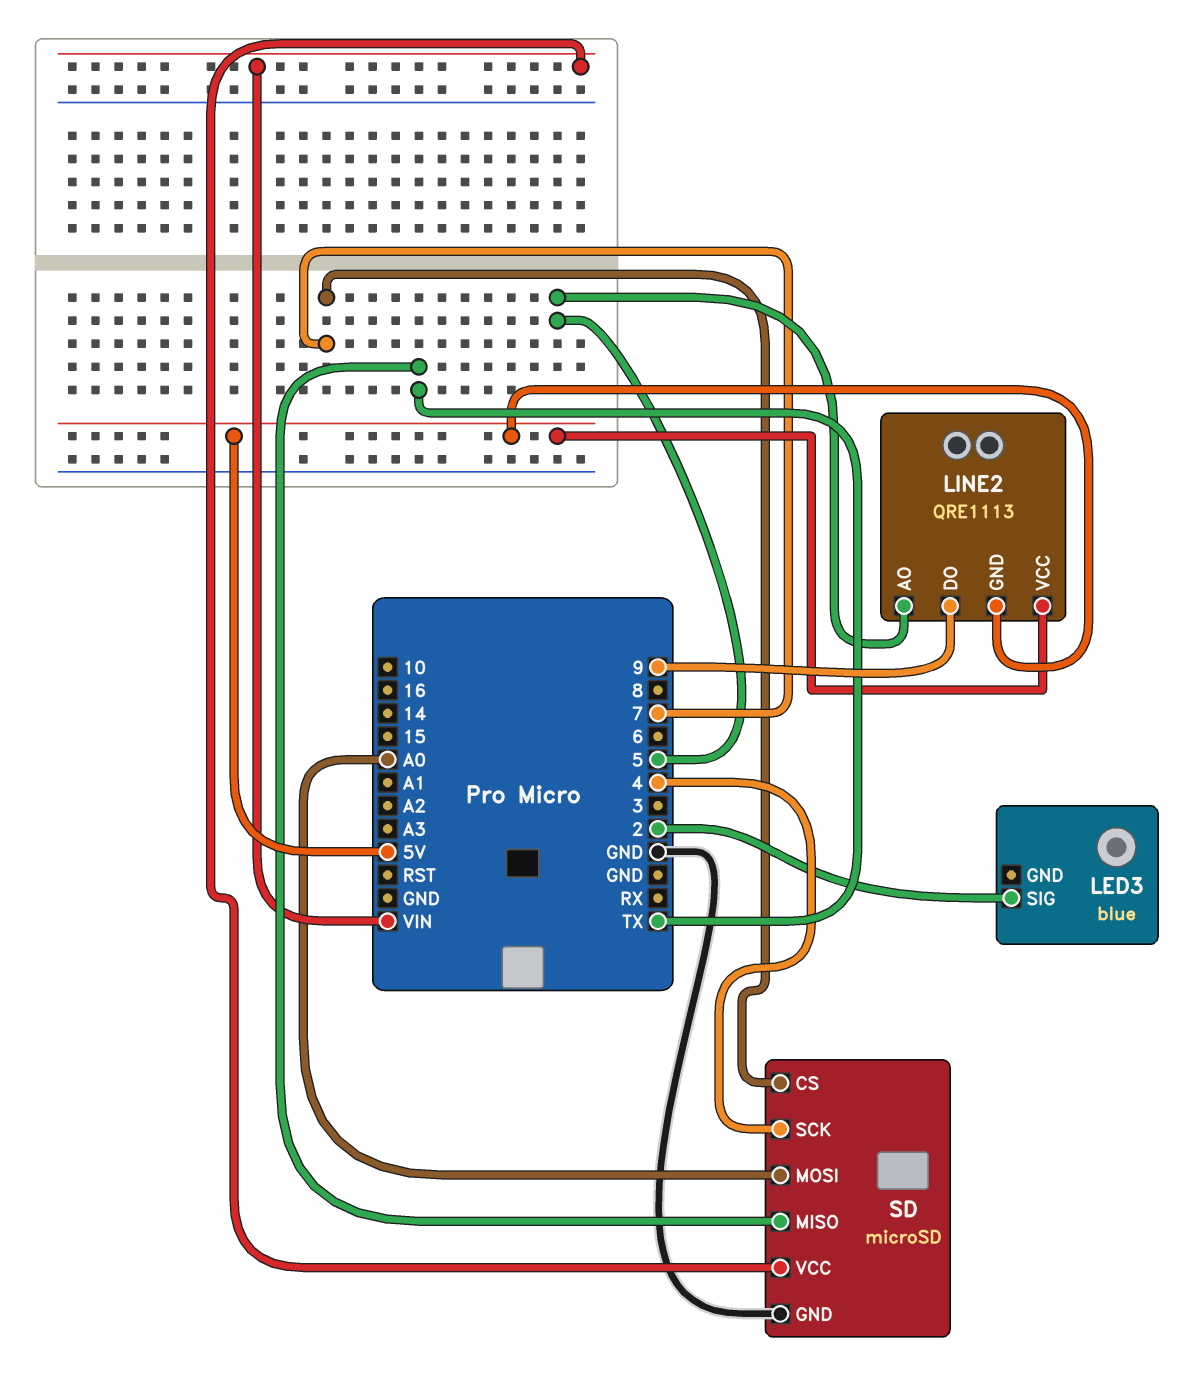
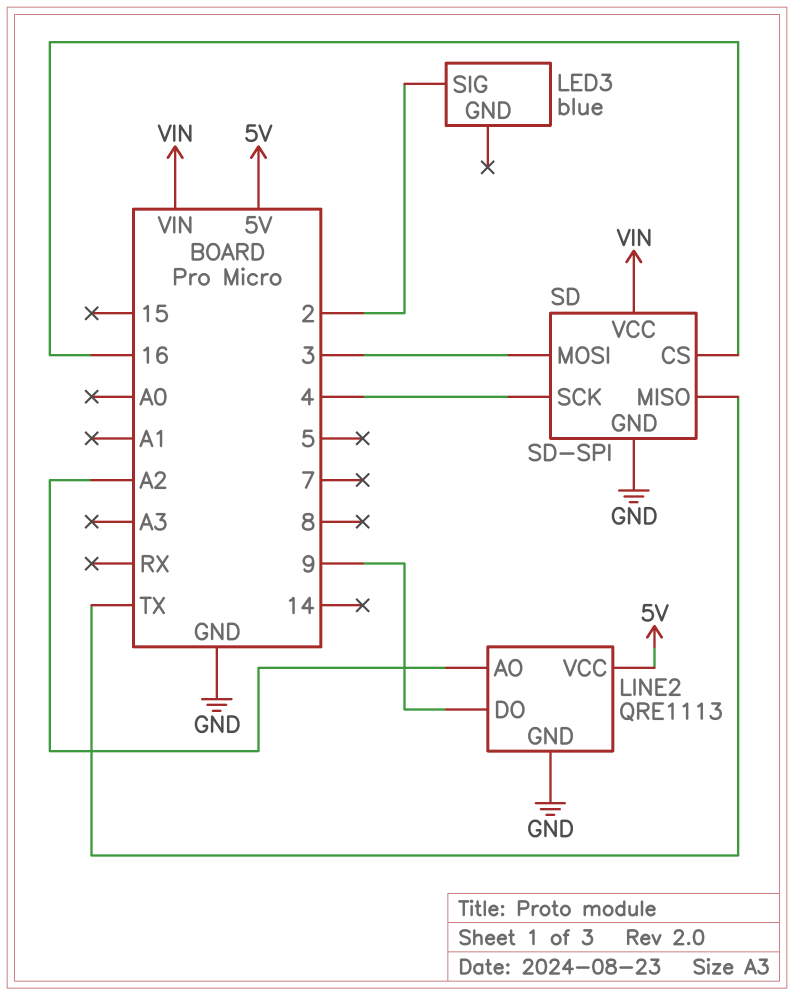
LINE2 pin AO: 5 -> A2
LINE2 pin GND: 5V -> GND
SD: microSD -> SD-SPI
SD pin CS: 7 -> 16
SD pin MOSI: A0 -> 3

